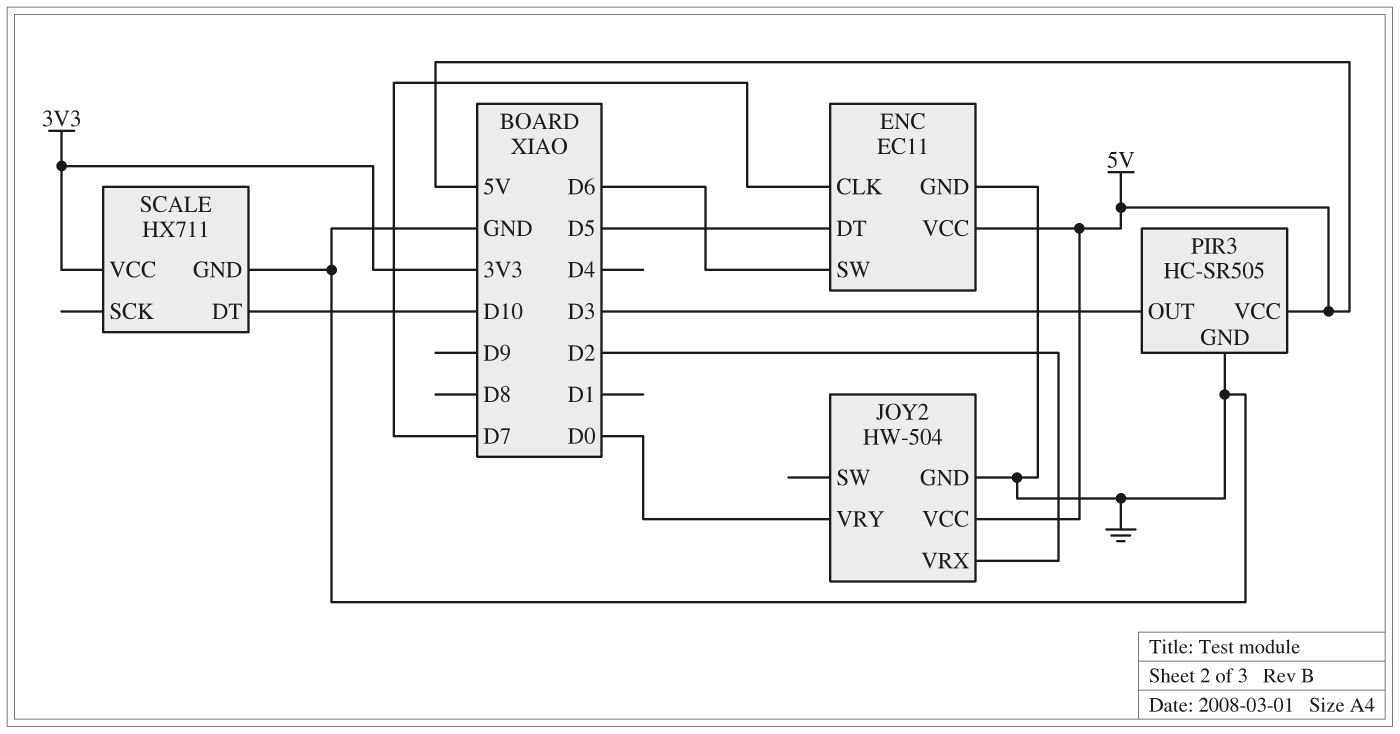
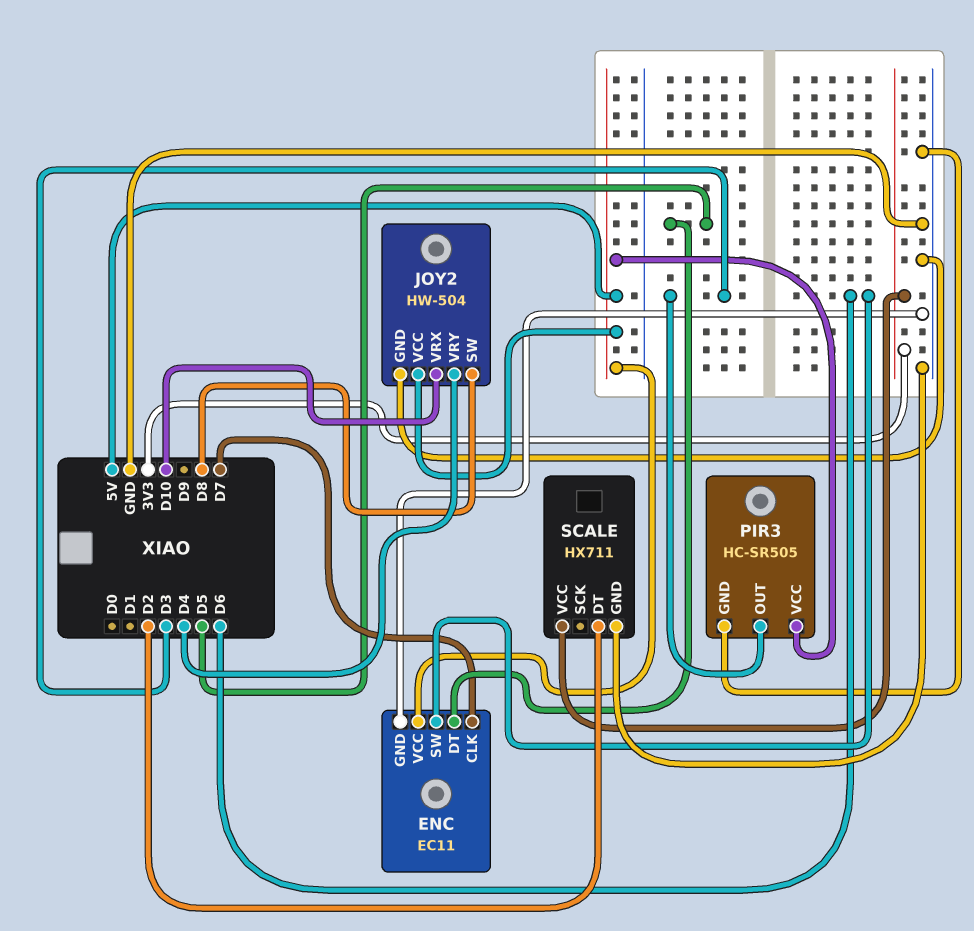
JOY2 pin SW: none -> D8
JOY2 pin VRX: D2 -> D10
JOY2 pin VRY: D0 -> D4
SCALE pin DT: D10 -> D2

